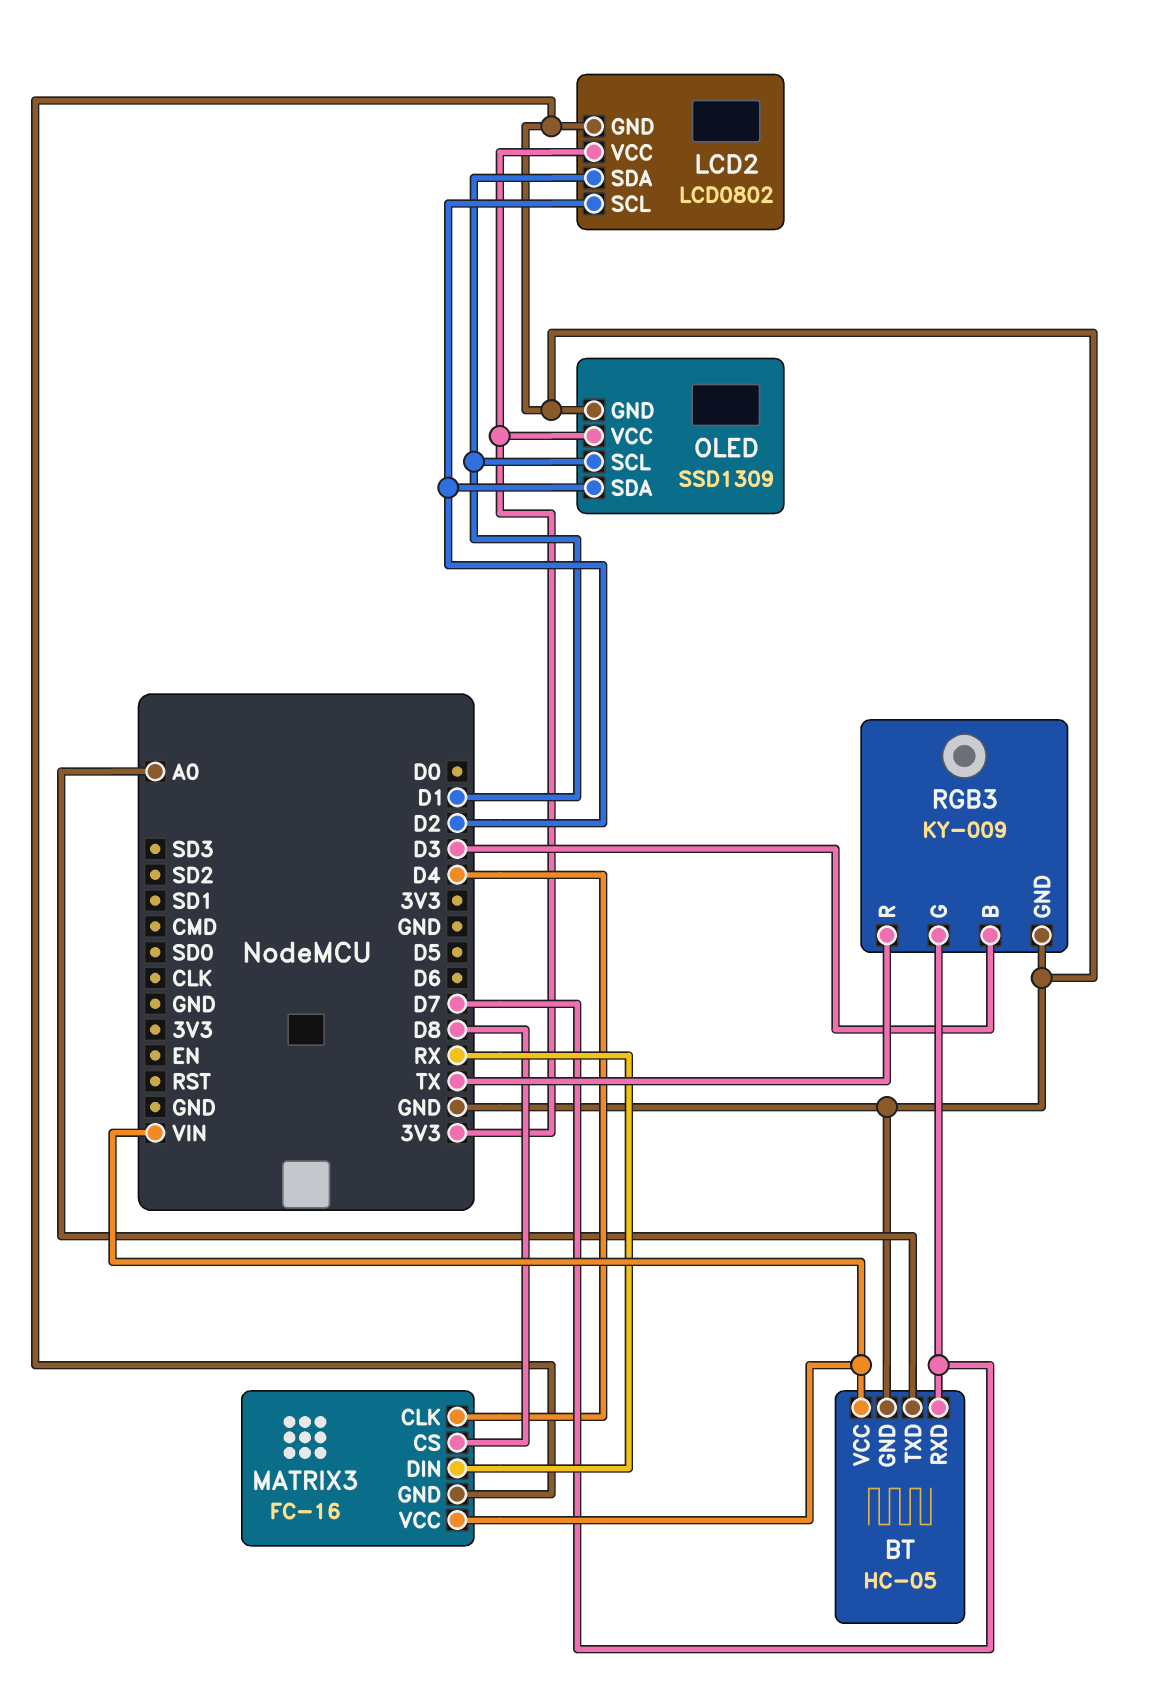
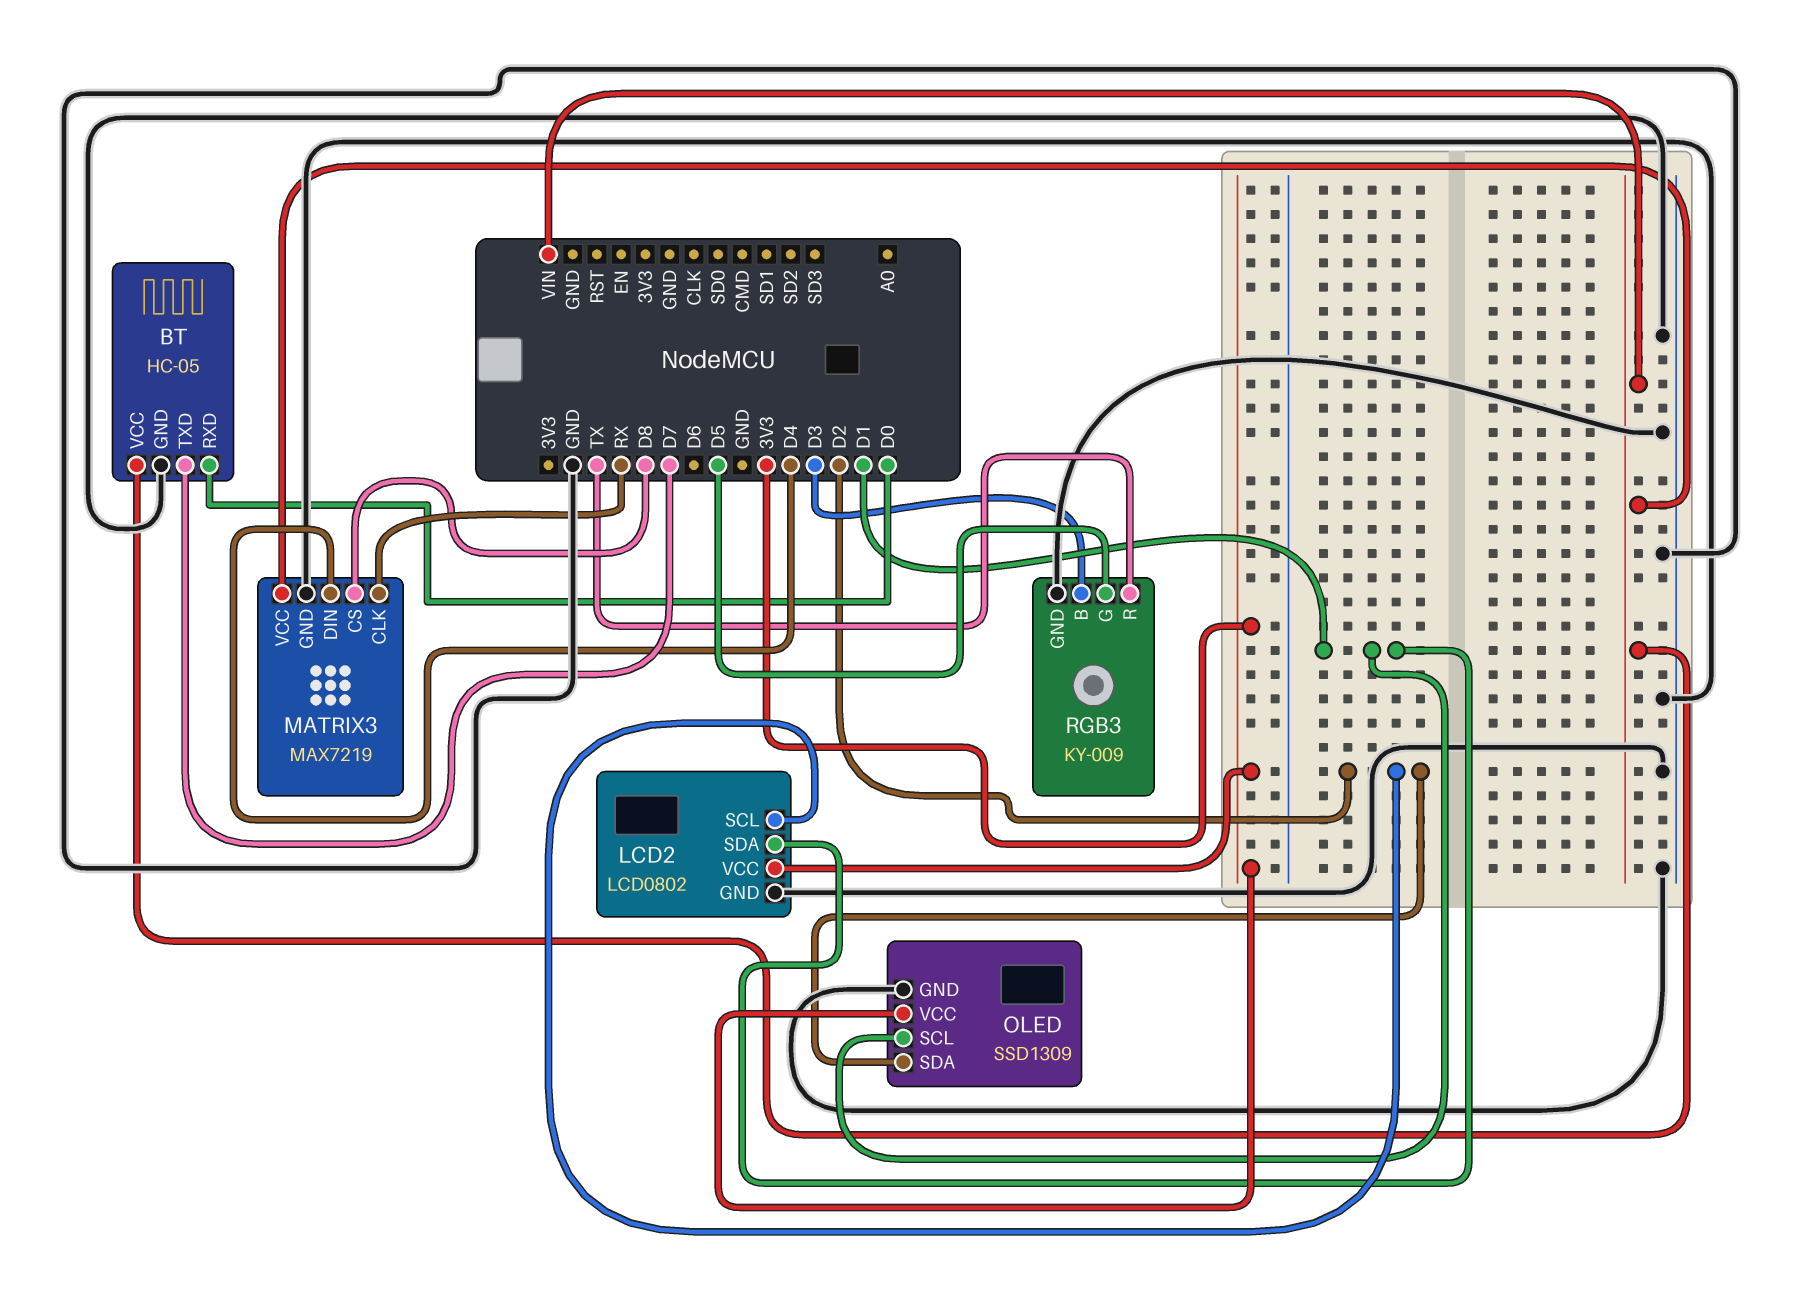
BT pin RXD: D7 -> D0
BT pin TXD: A0 -> D7
MATRIX3: FC-16 -> MAX7219
MATRIX3 pin CLK: D4 -> RX
MATRIX3 pin DIN: RX -> D4
RGB3 pin G: D7 -> D5

